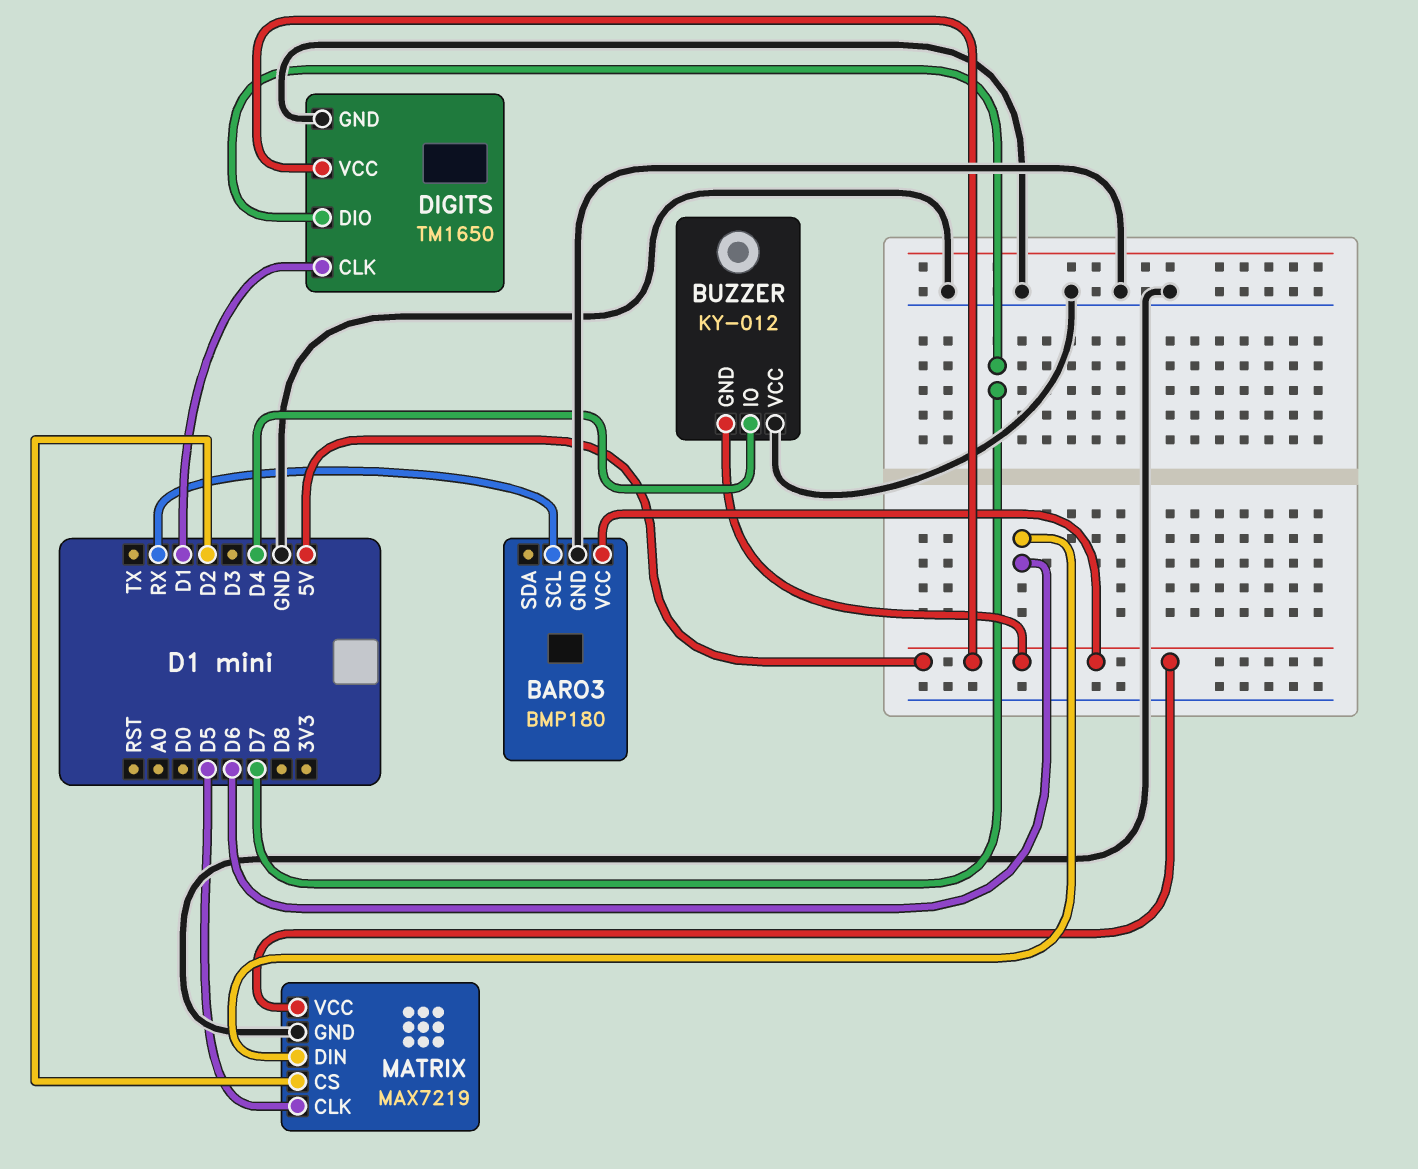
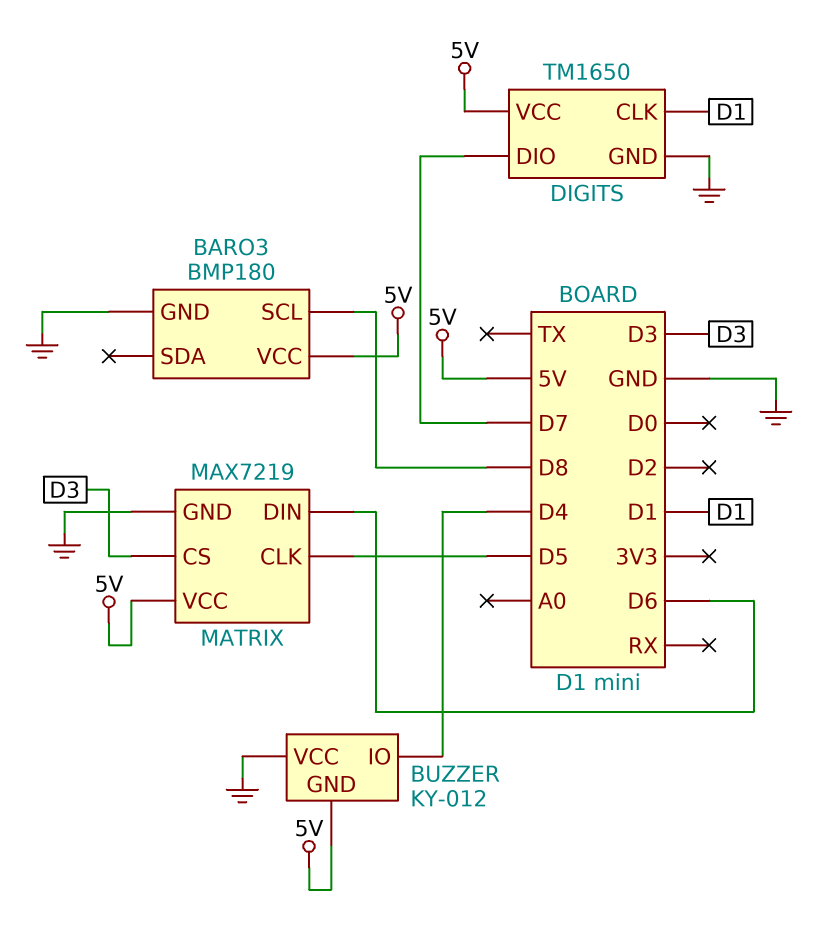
BARO3 pin SCL: RX -> D8
MATRIX pin CS: D2 -> D3

